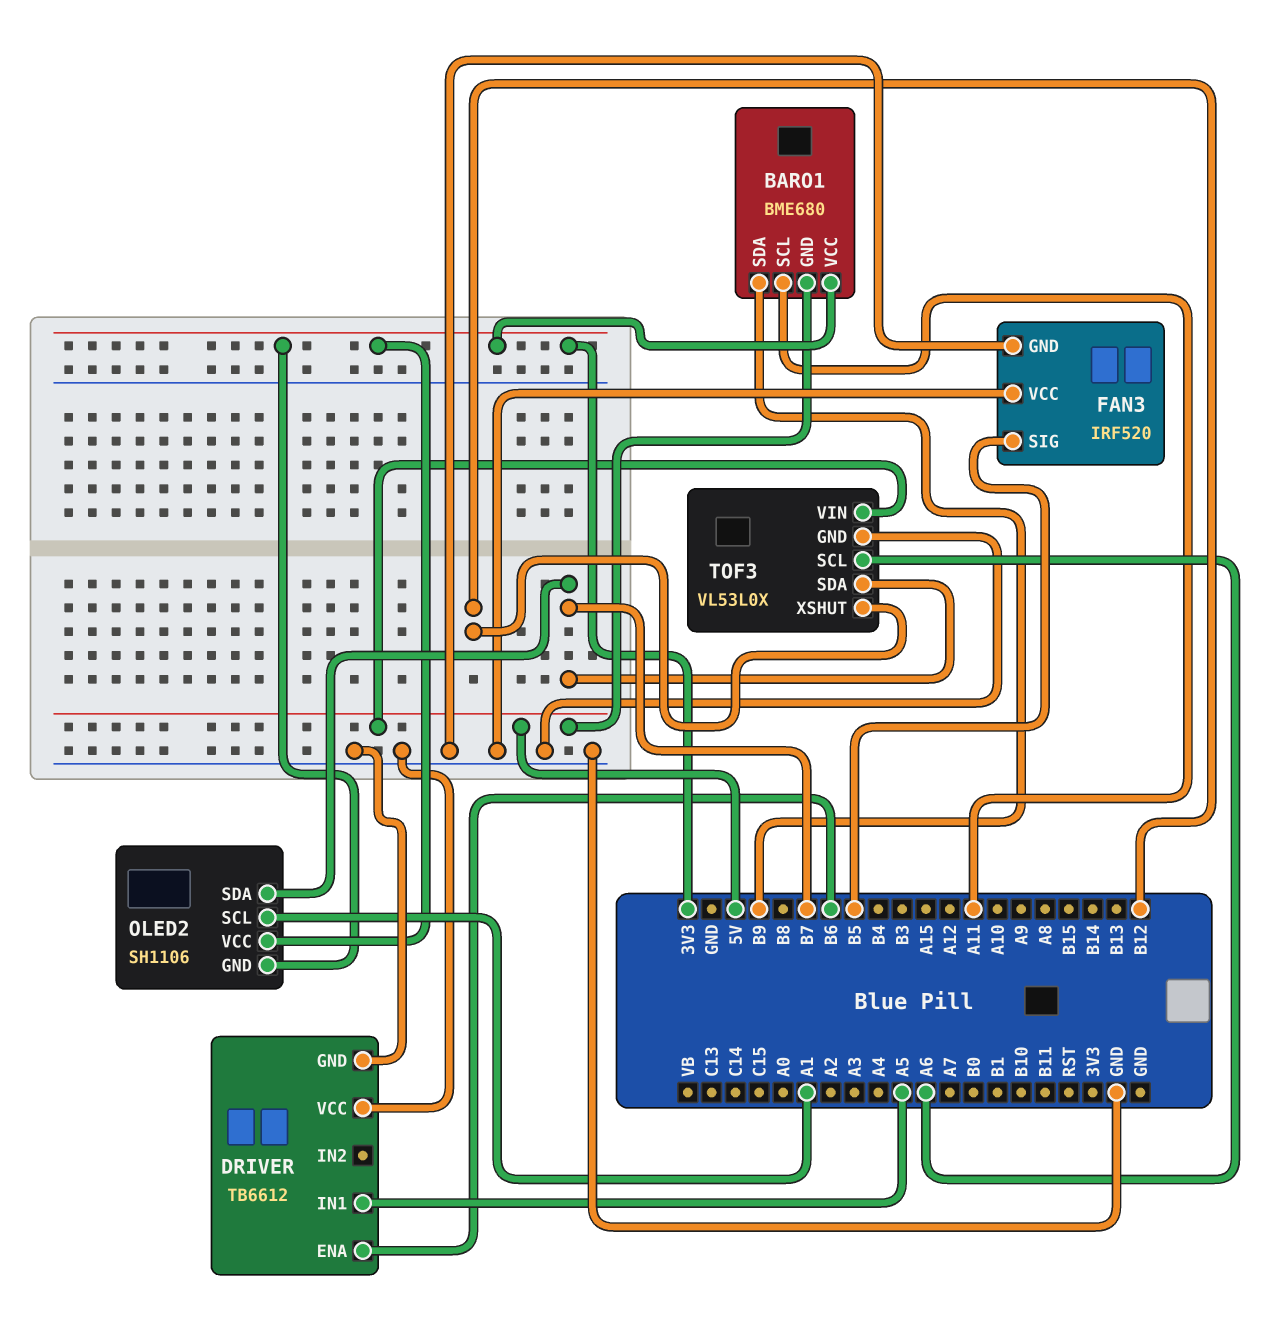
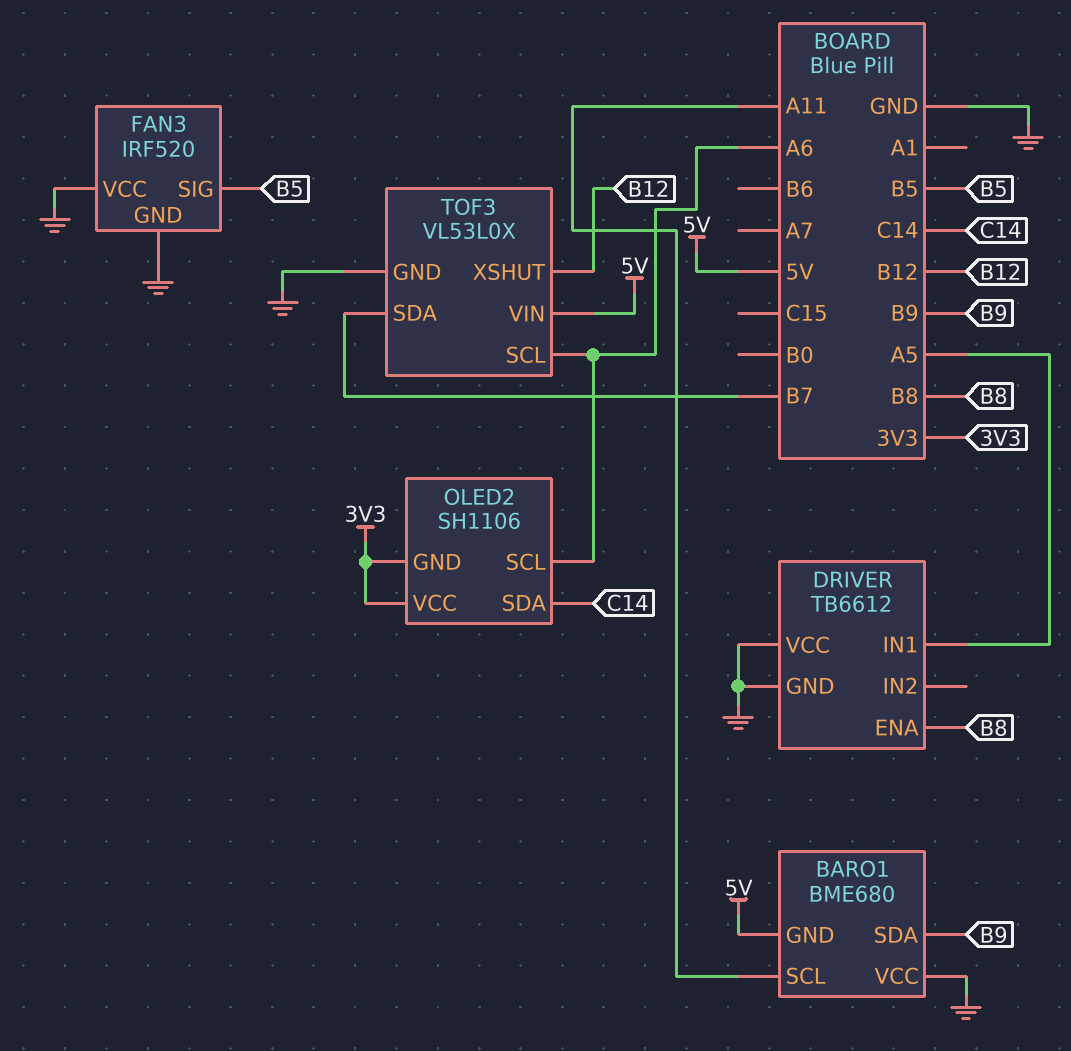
BARO1 pin VCC: 3V3 -> GND
DRIVER pin ENA: B6 -> B8
OLED2 pin SCL: A1 -> A6
OLED2 pin SDA: B7 -> C14

